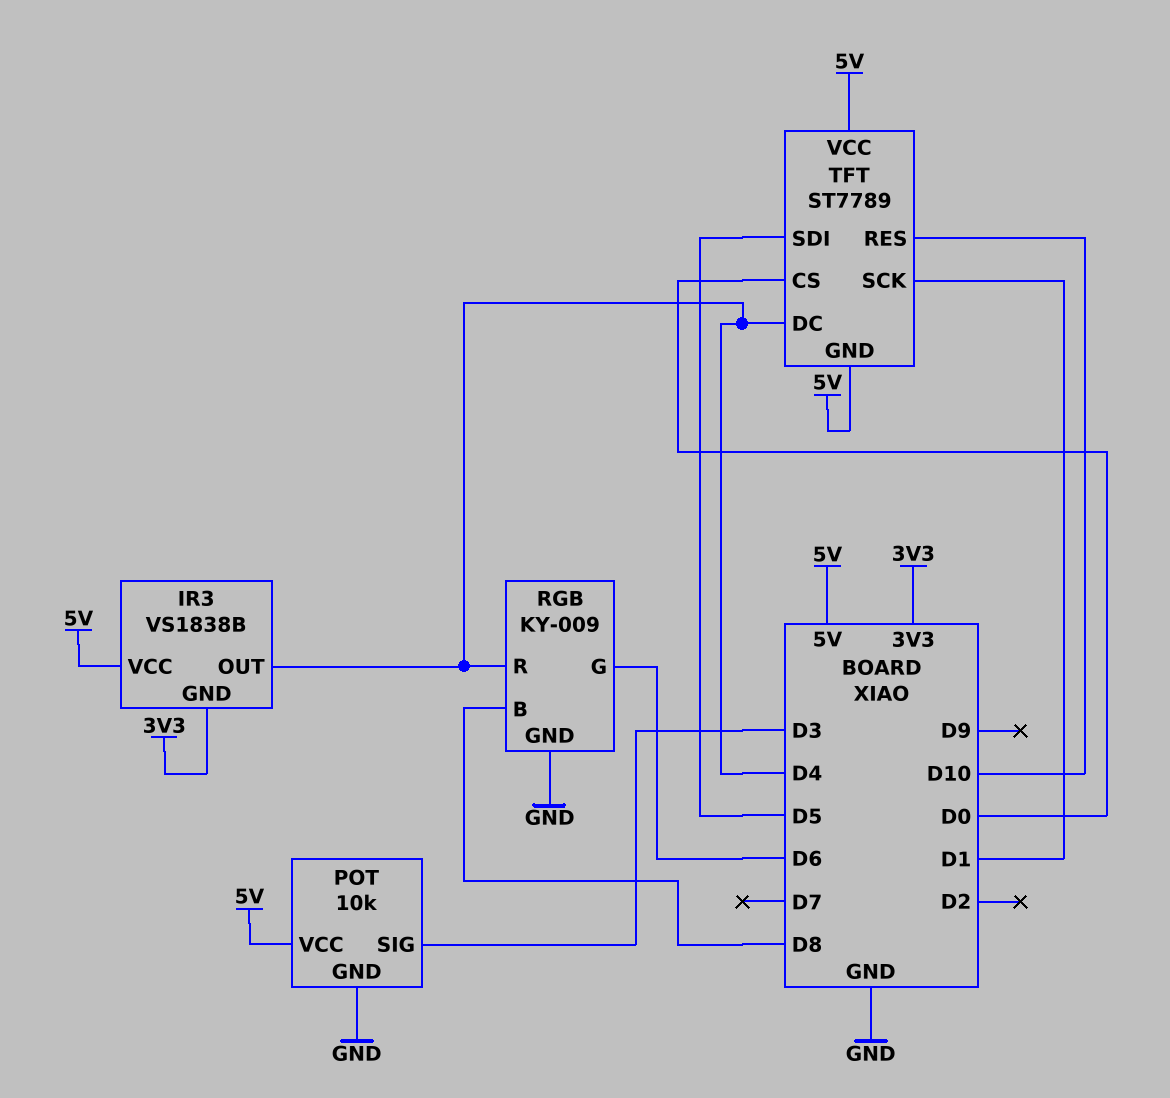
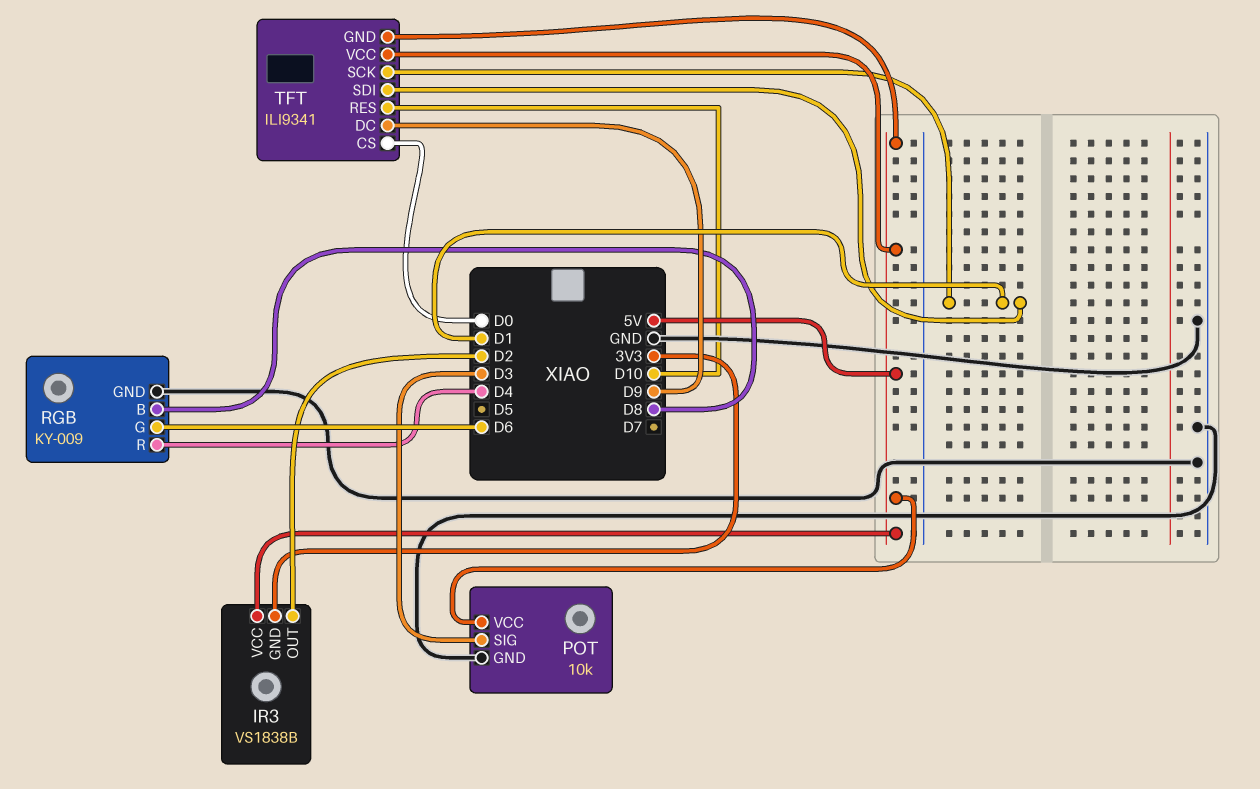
IR3 pin OUT: D4 -> D2
TFT: ST7789 -> ILI9341
TFT pin DC: D4 -> D9
TFT pin SDI: D5 -> D1

